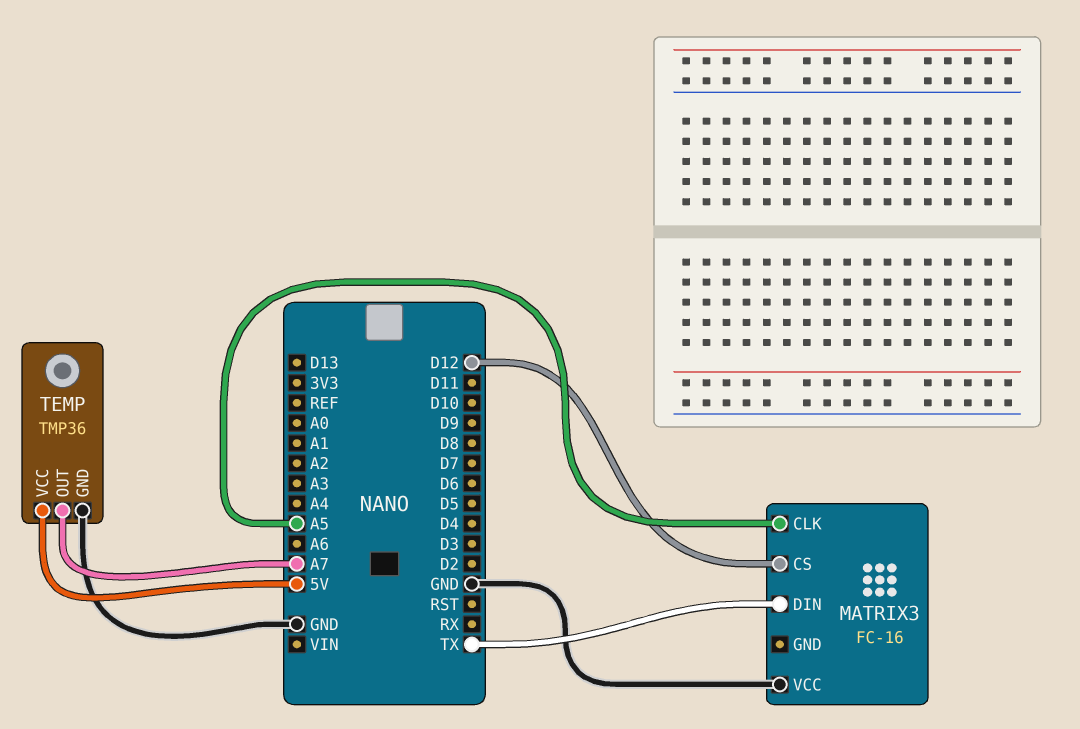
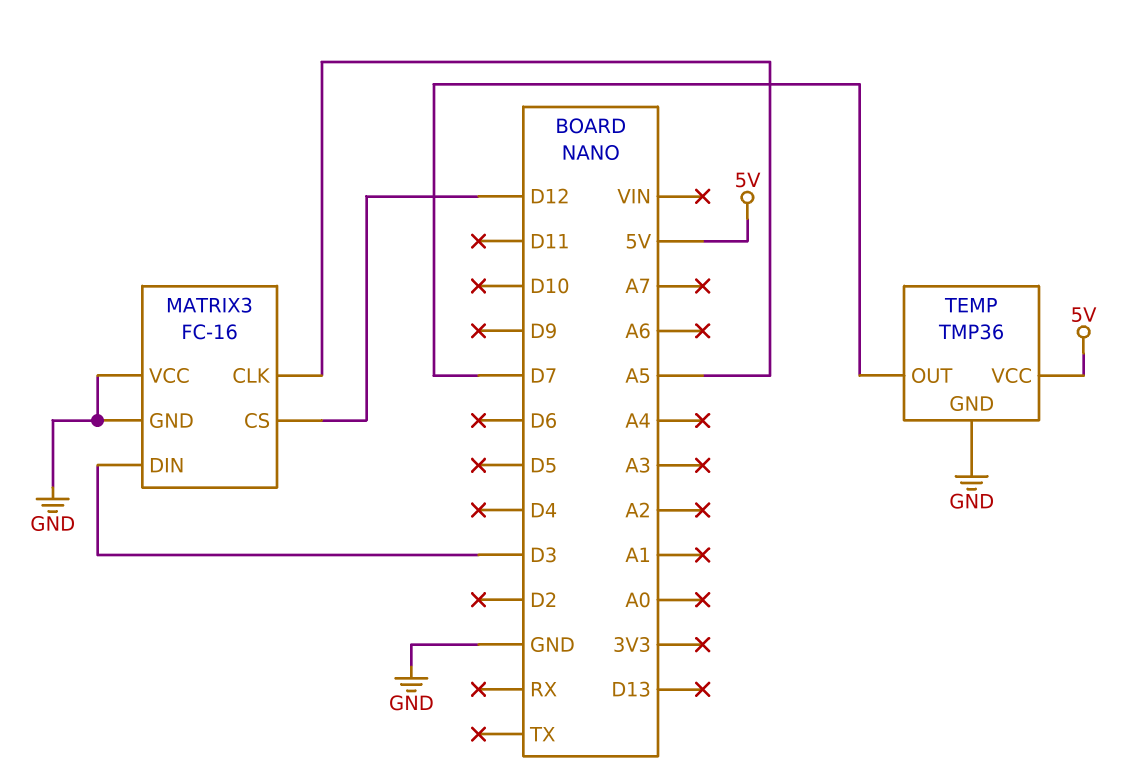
MATRIX3 pin DIN: TX -> D3
MATRIX3 pin GND: none -> GND
TEMP pin OUT: A7 -> D7

